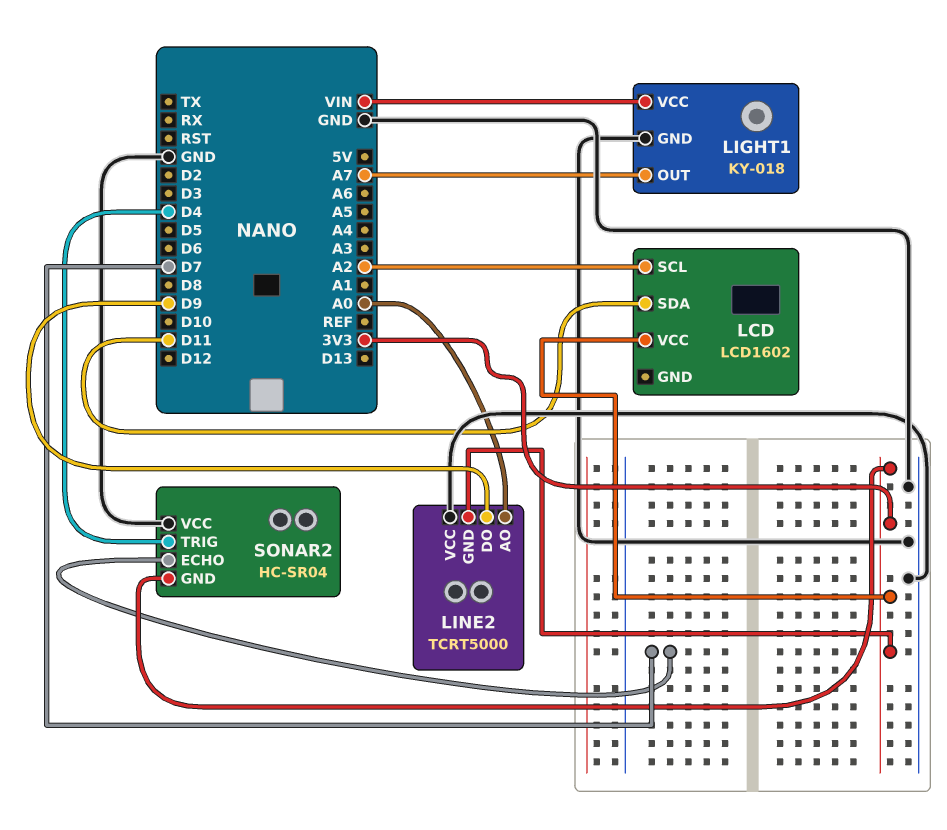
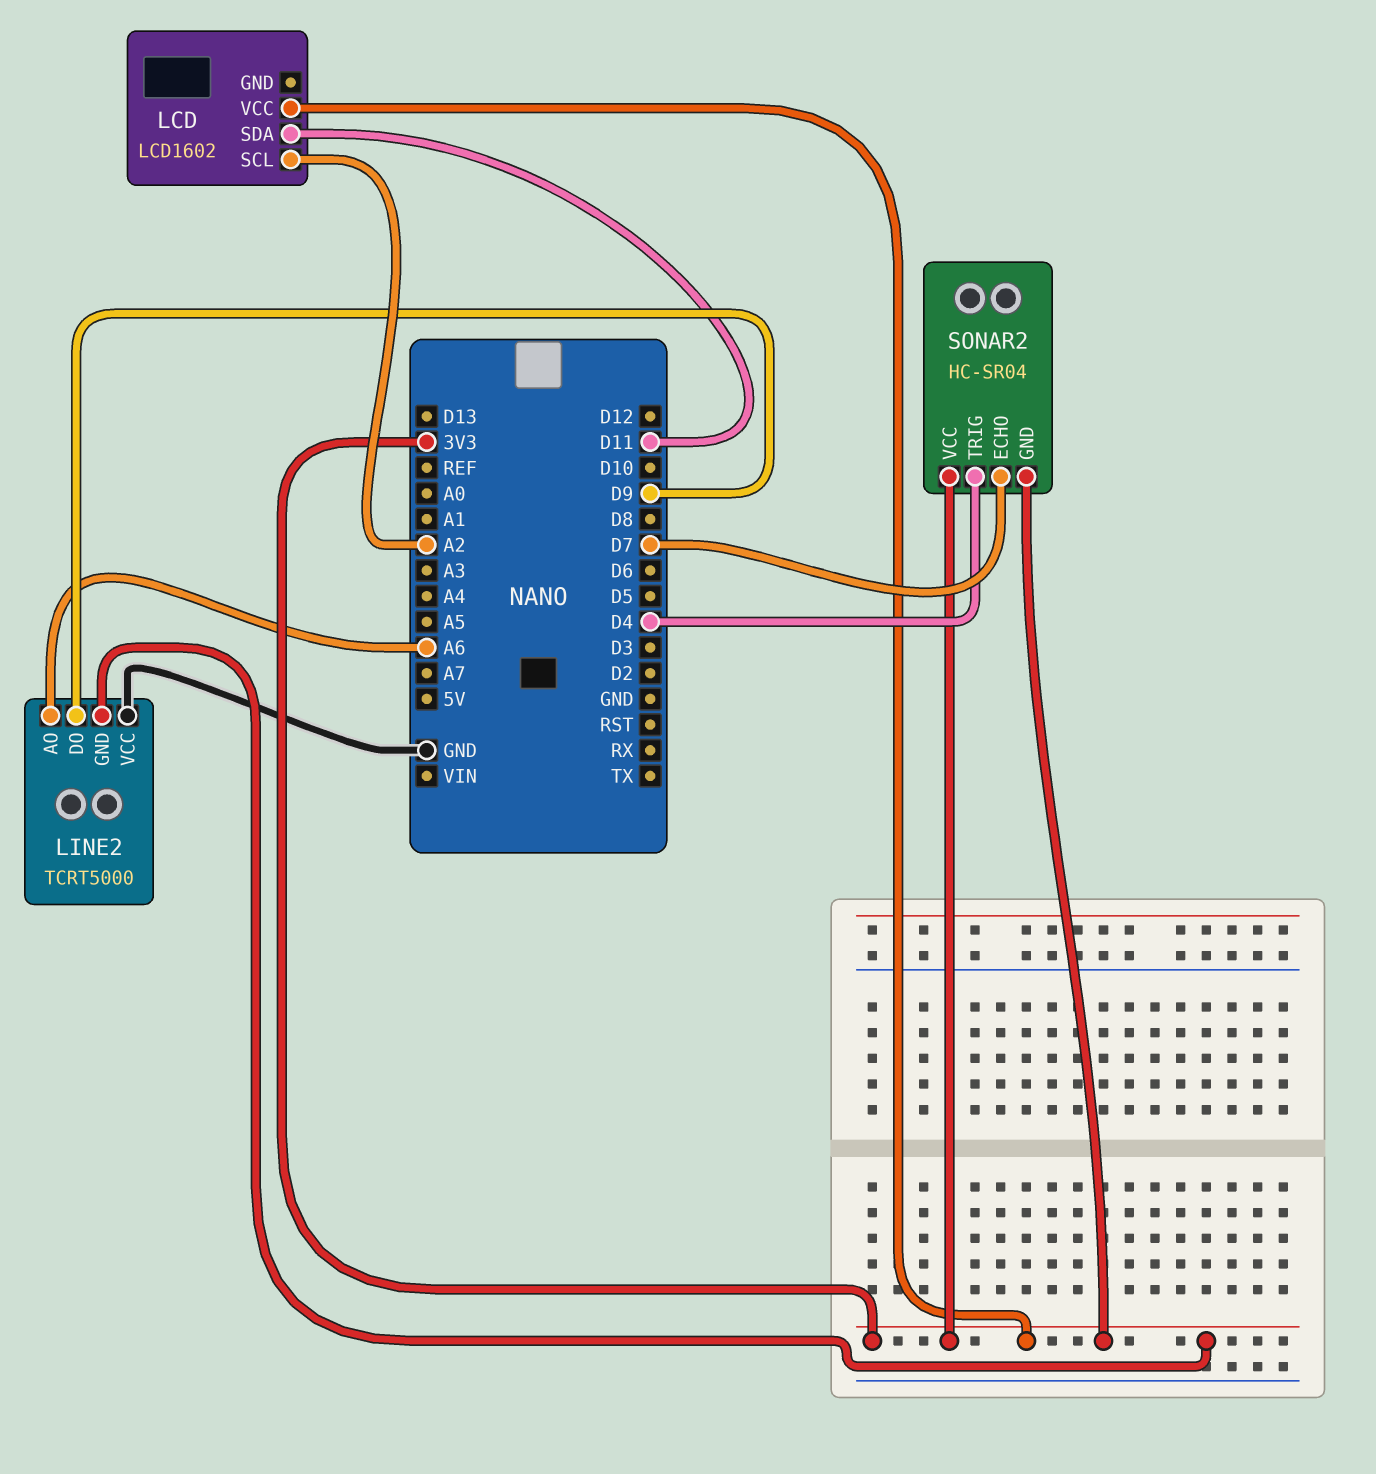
LIGHT1: KY-018 -> none
LIGHT1 pin GND: GND -> none
LIGHT1 pin OUT: A7 -> none
LIGHT1 pin VCC: VIN -> none
LINE2 pin AO: A0 -> A6
SONAR2 pin VCC: GND -> 3V3

